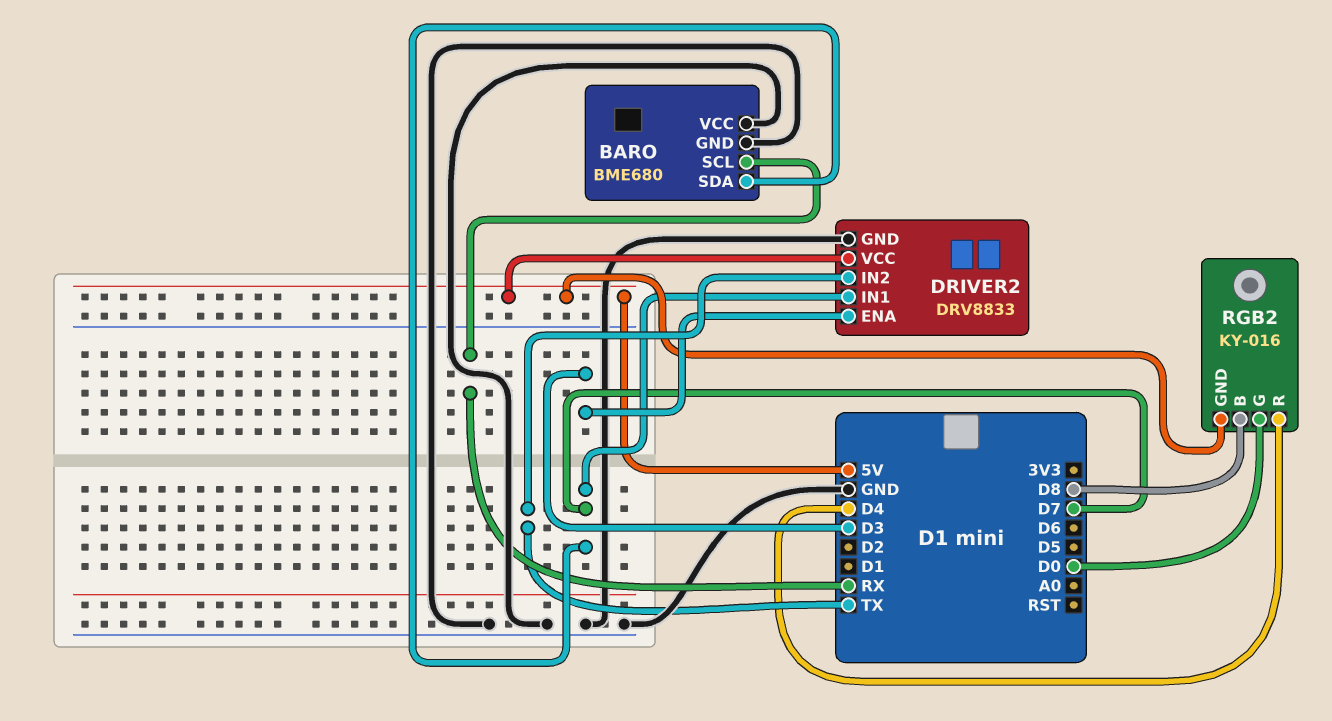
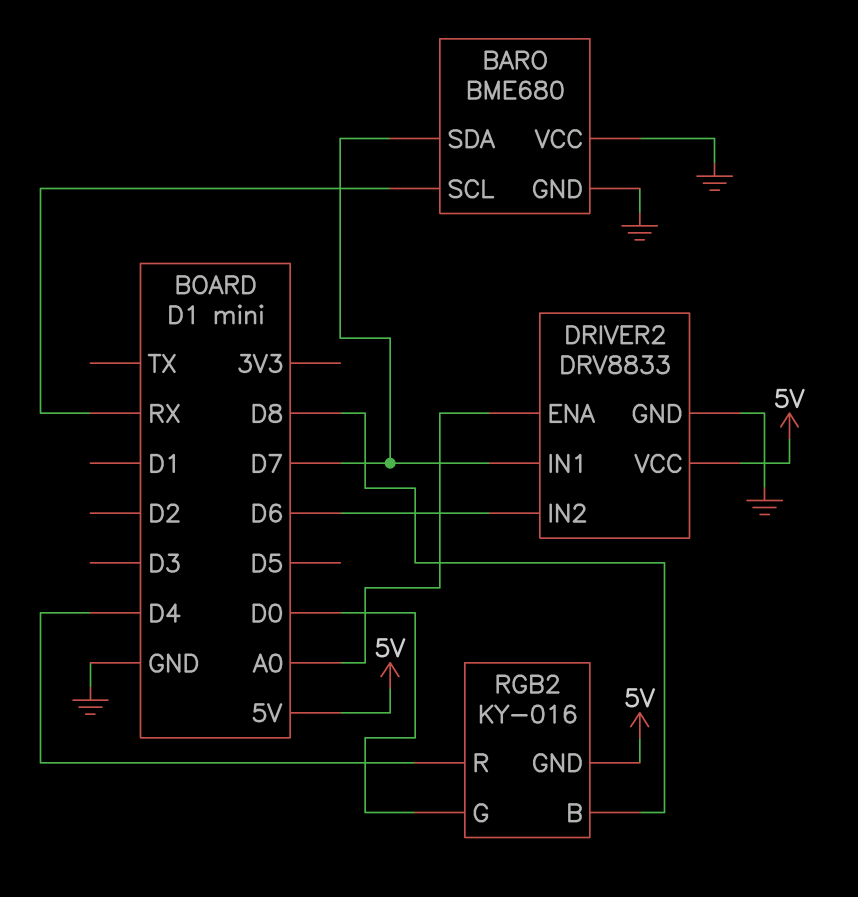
DRIVER2 pin ENA: D3 -> A0
DRIVER2 pin IN2: TX -> D6

